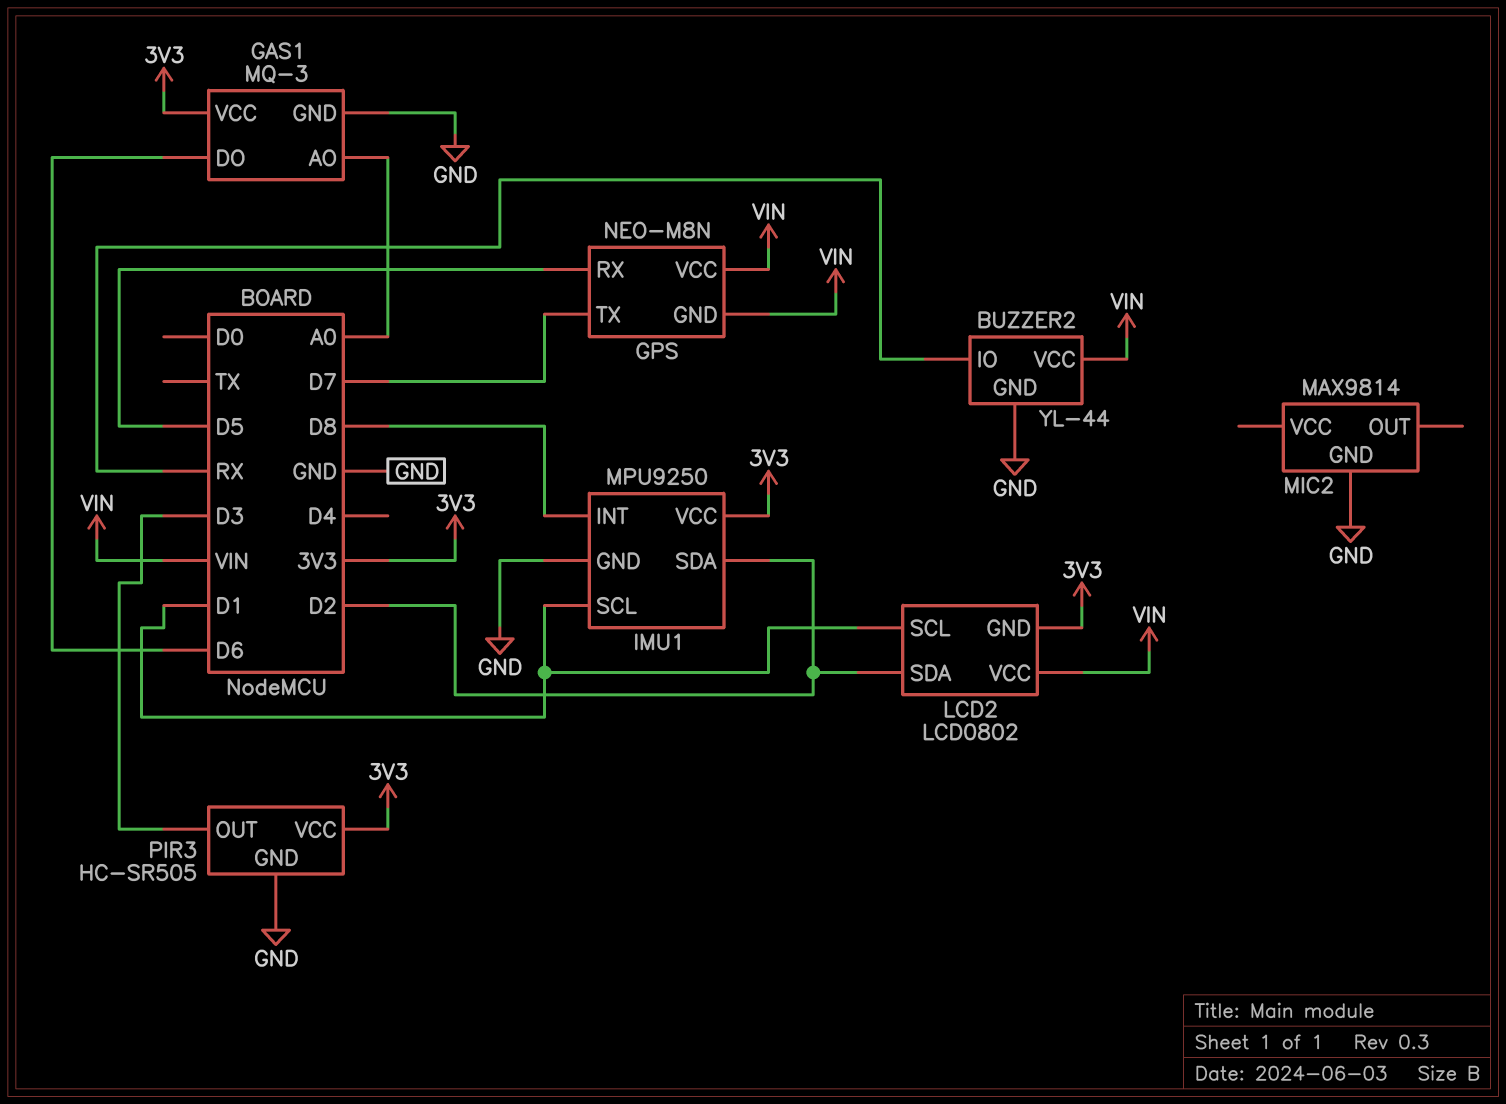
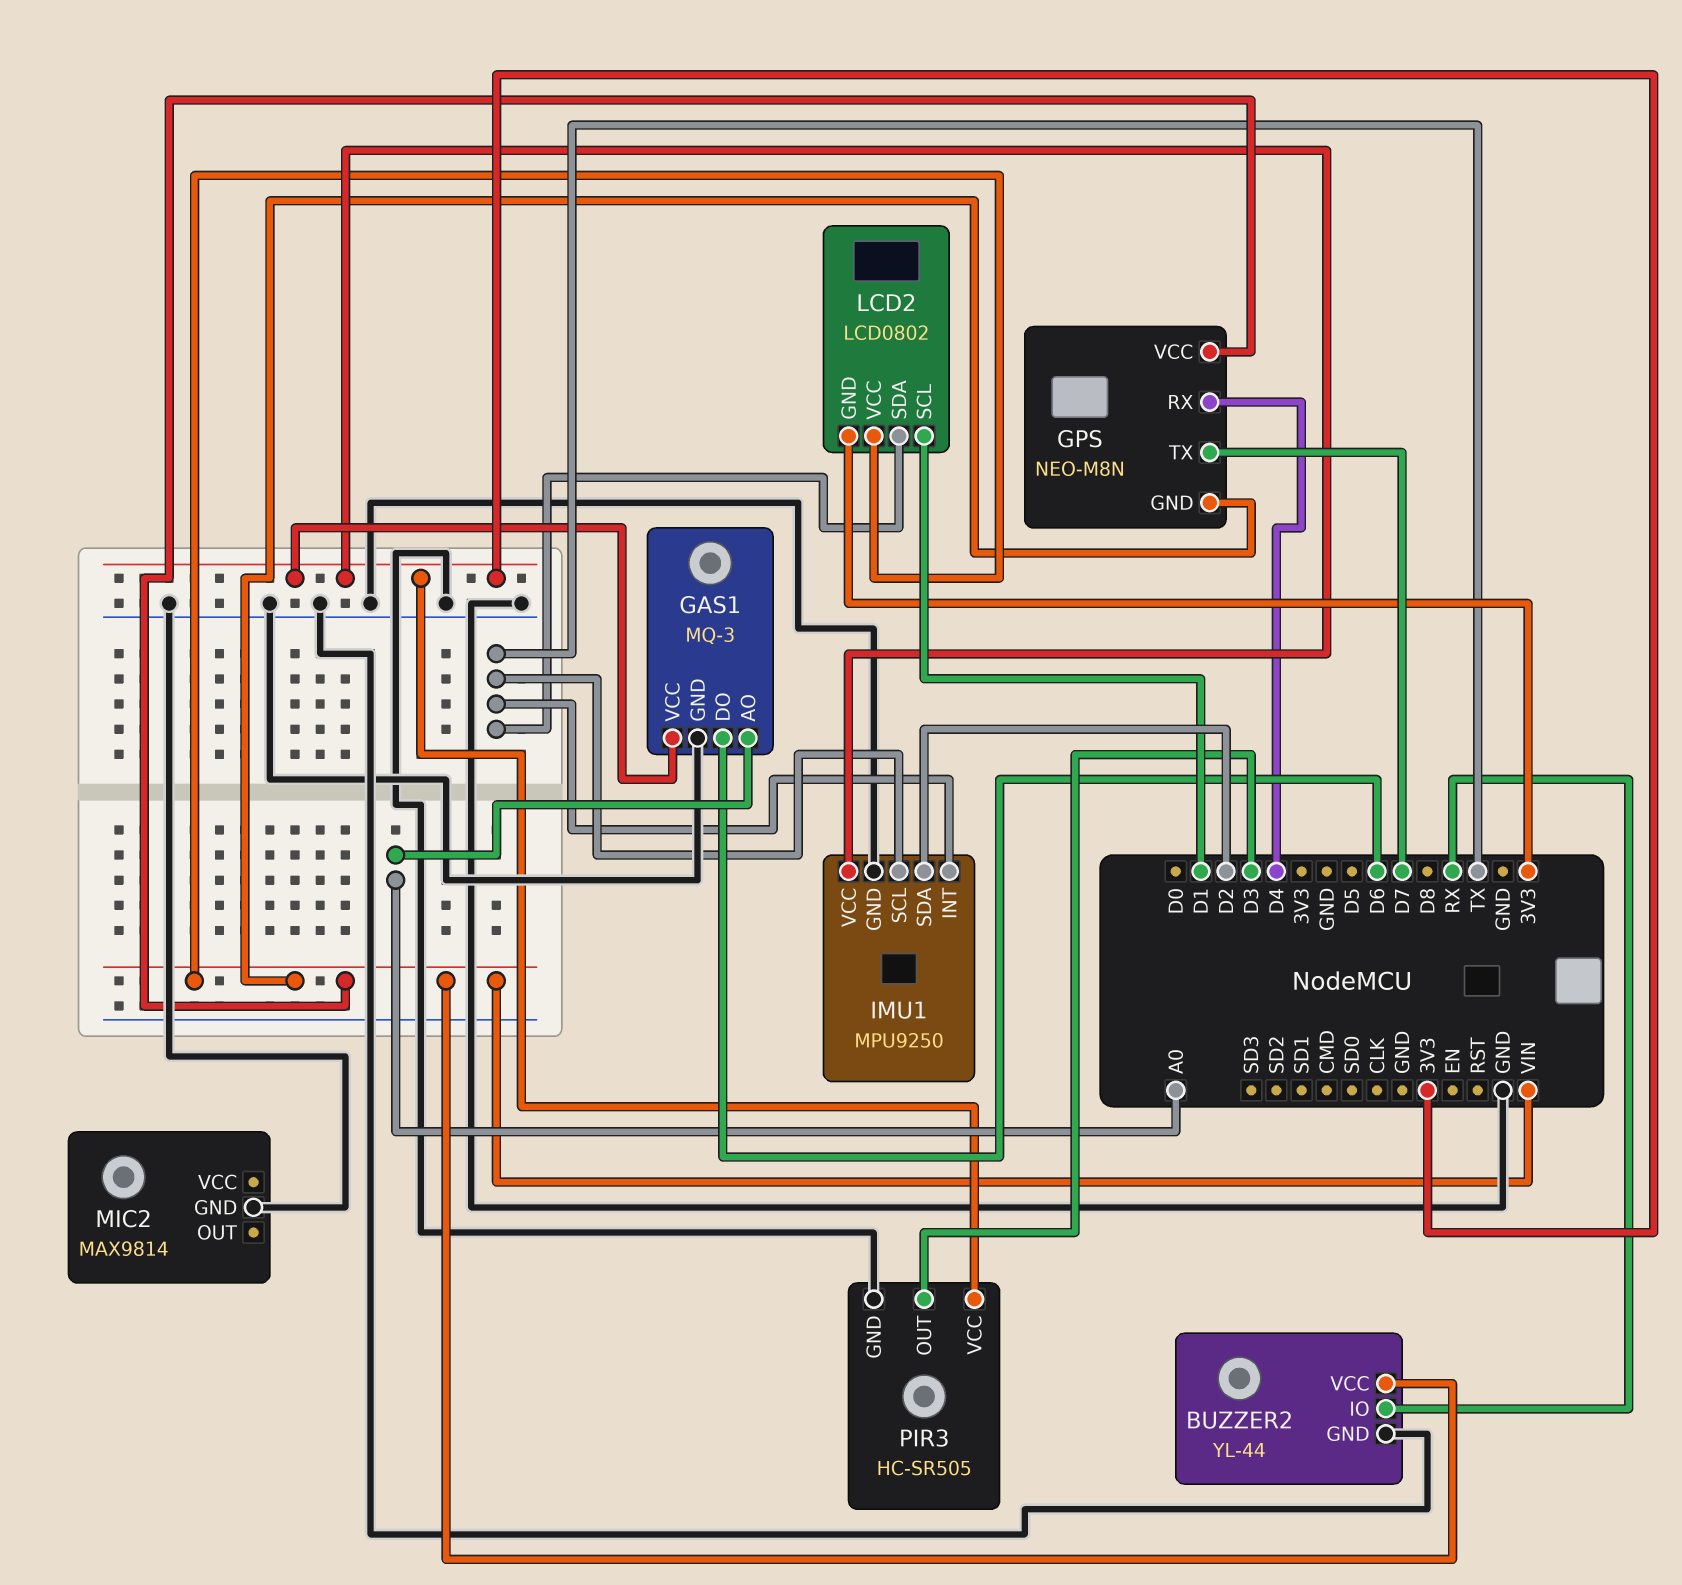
GPS pin RX: D5 -> D4
IMU1 pin INT: D8 -> TX
IMU1 pin SCL: D1 -> TX
LCD2 pin SDA: D2 -> TX

